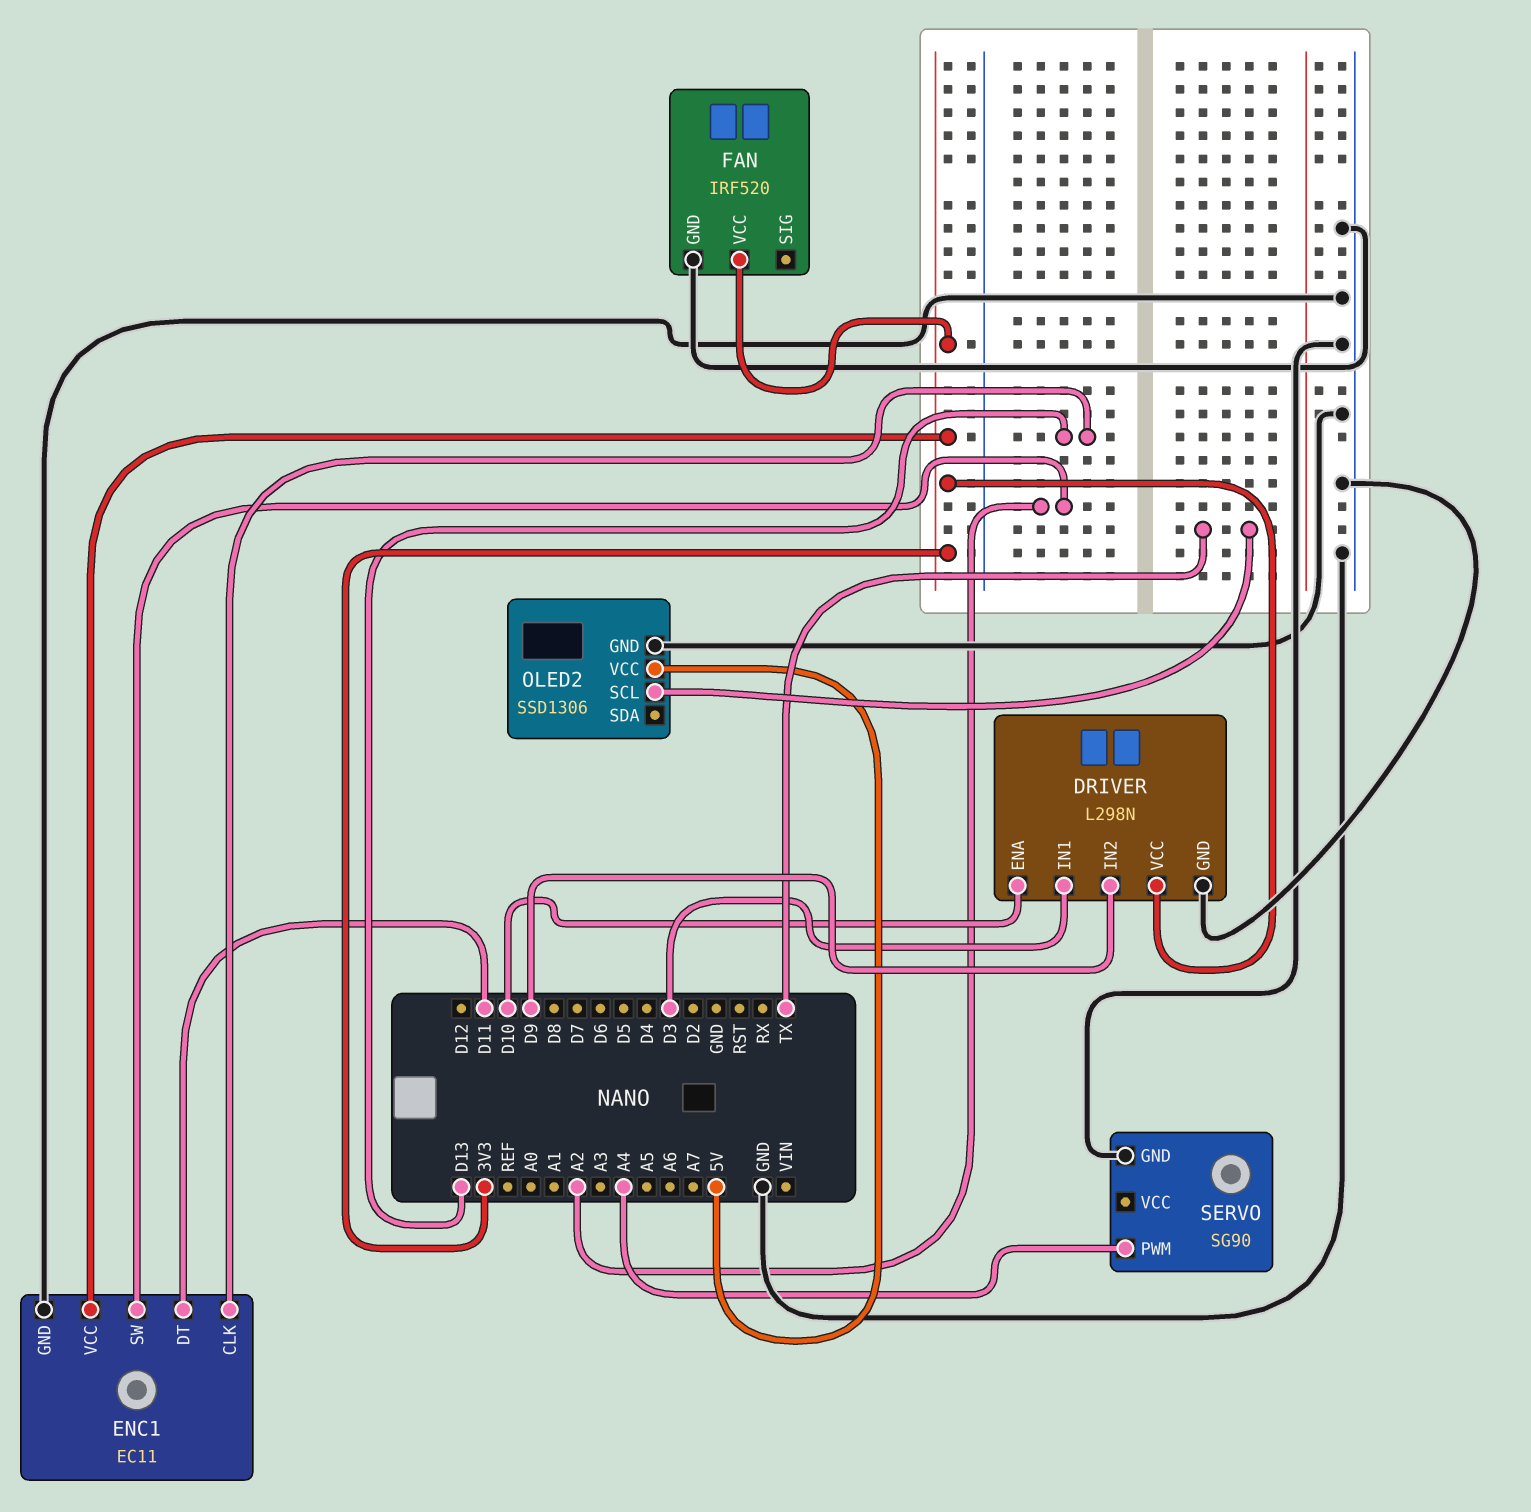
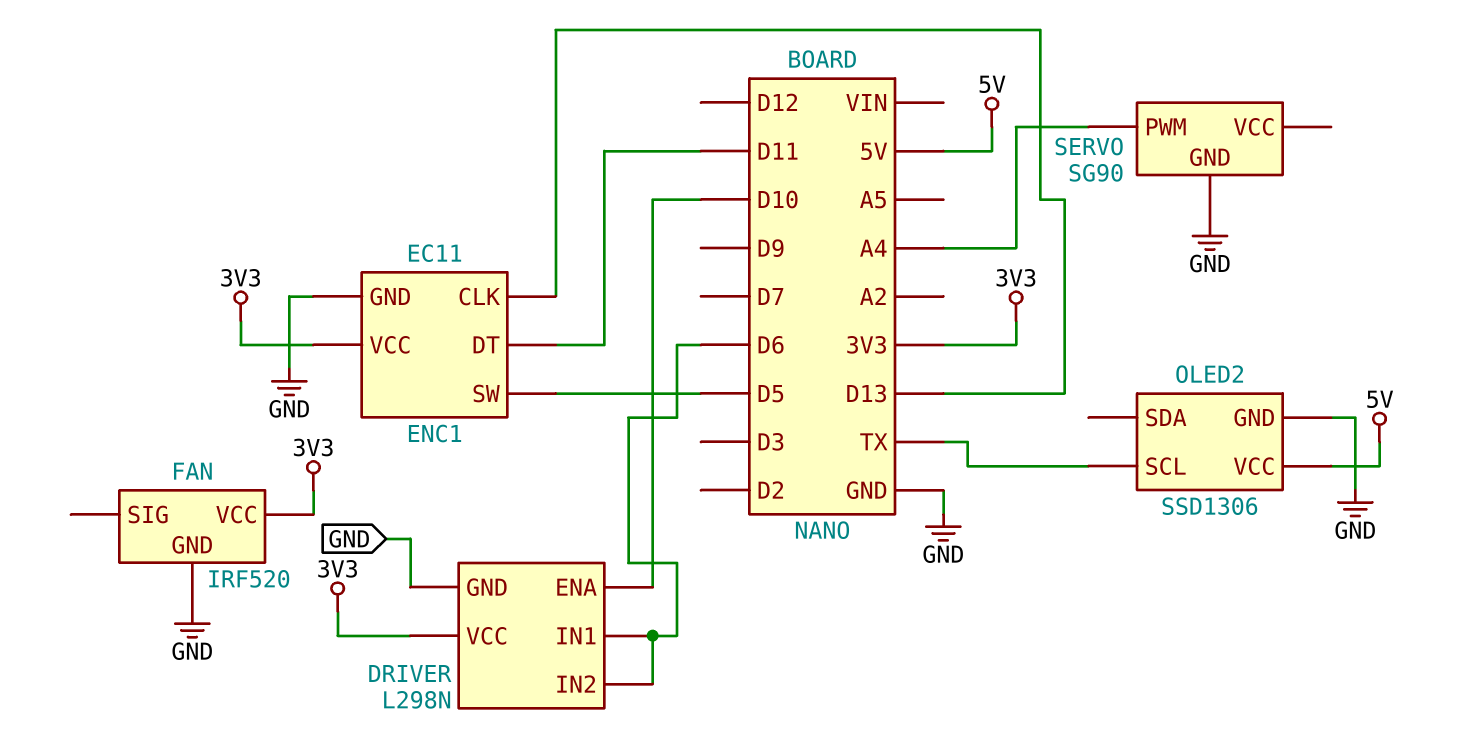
DRIVER pin IN1: D3 -> D6
DRIVER pin IN2: D9 -> D6
ENC1 pin SW: A2 -> D5

